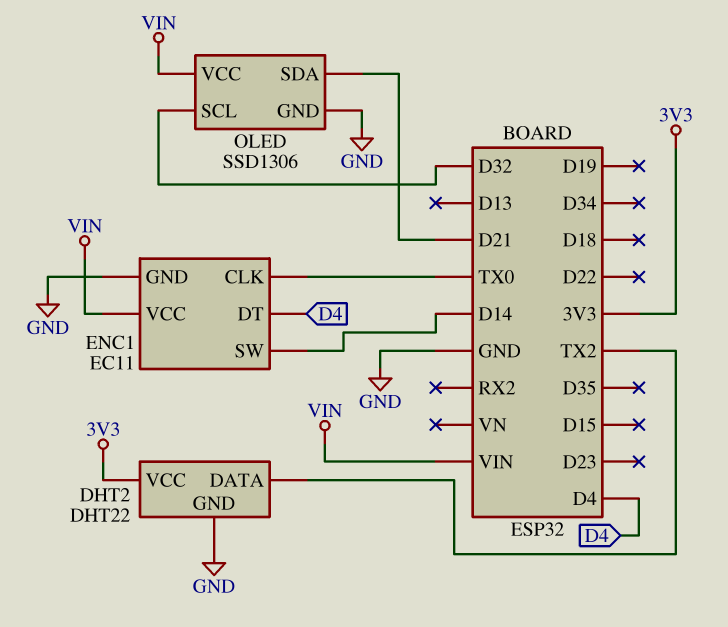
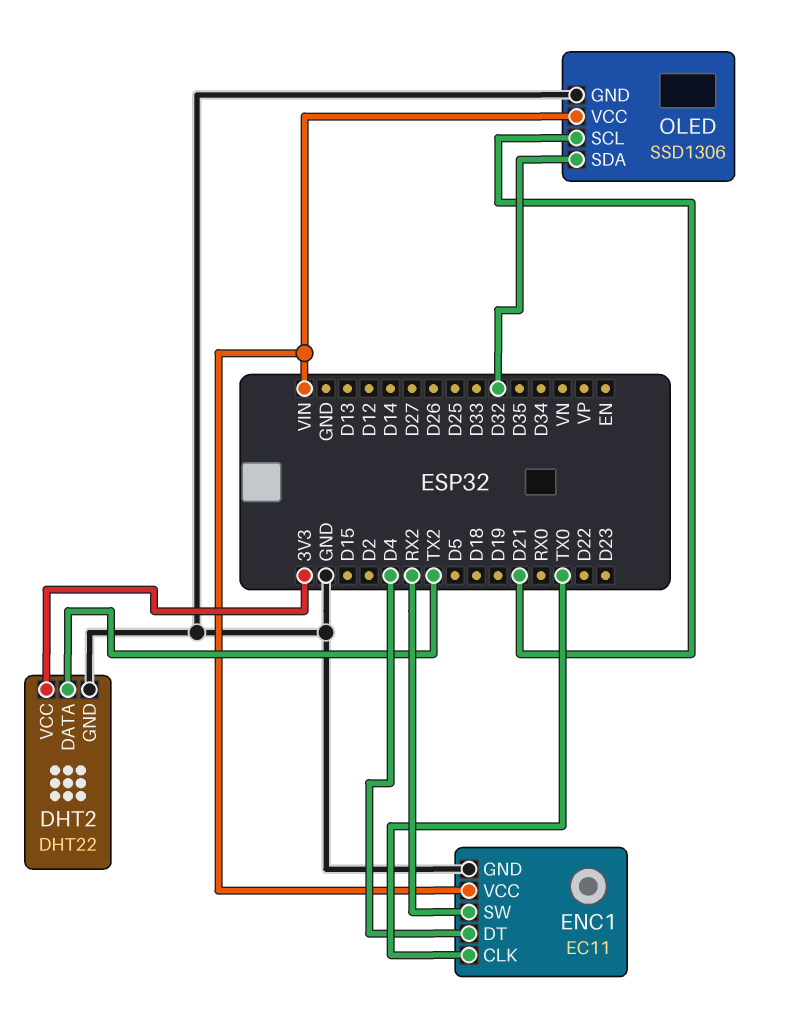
ENC1 pin SW: D14 -> RX2
OLED pin SCL: D32 -> D21
OLED pin SDA: D21 -> D32

